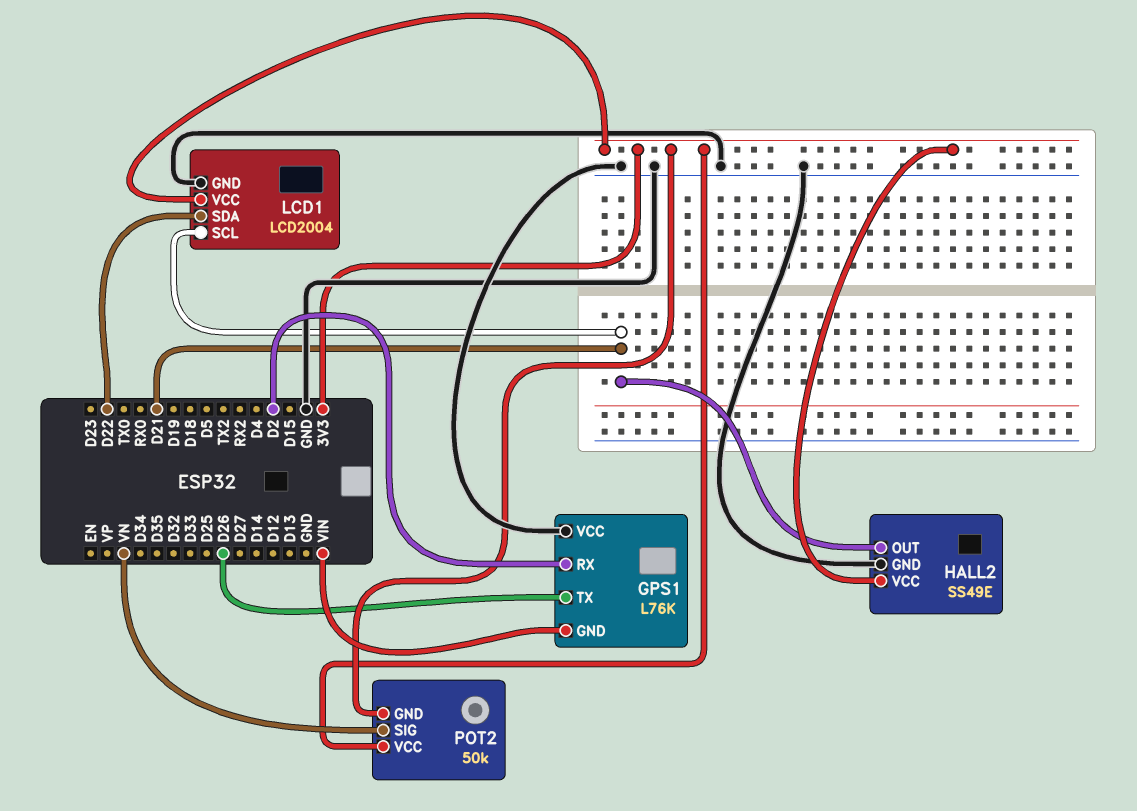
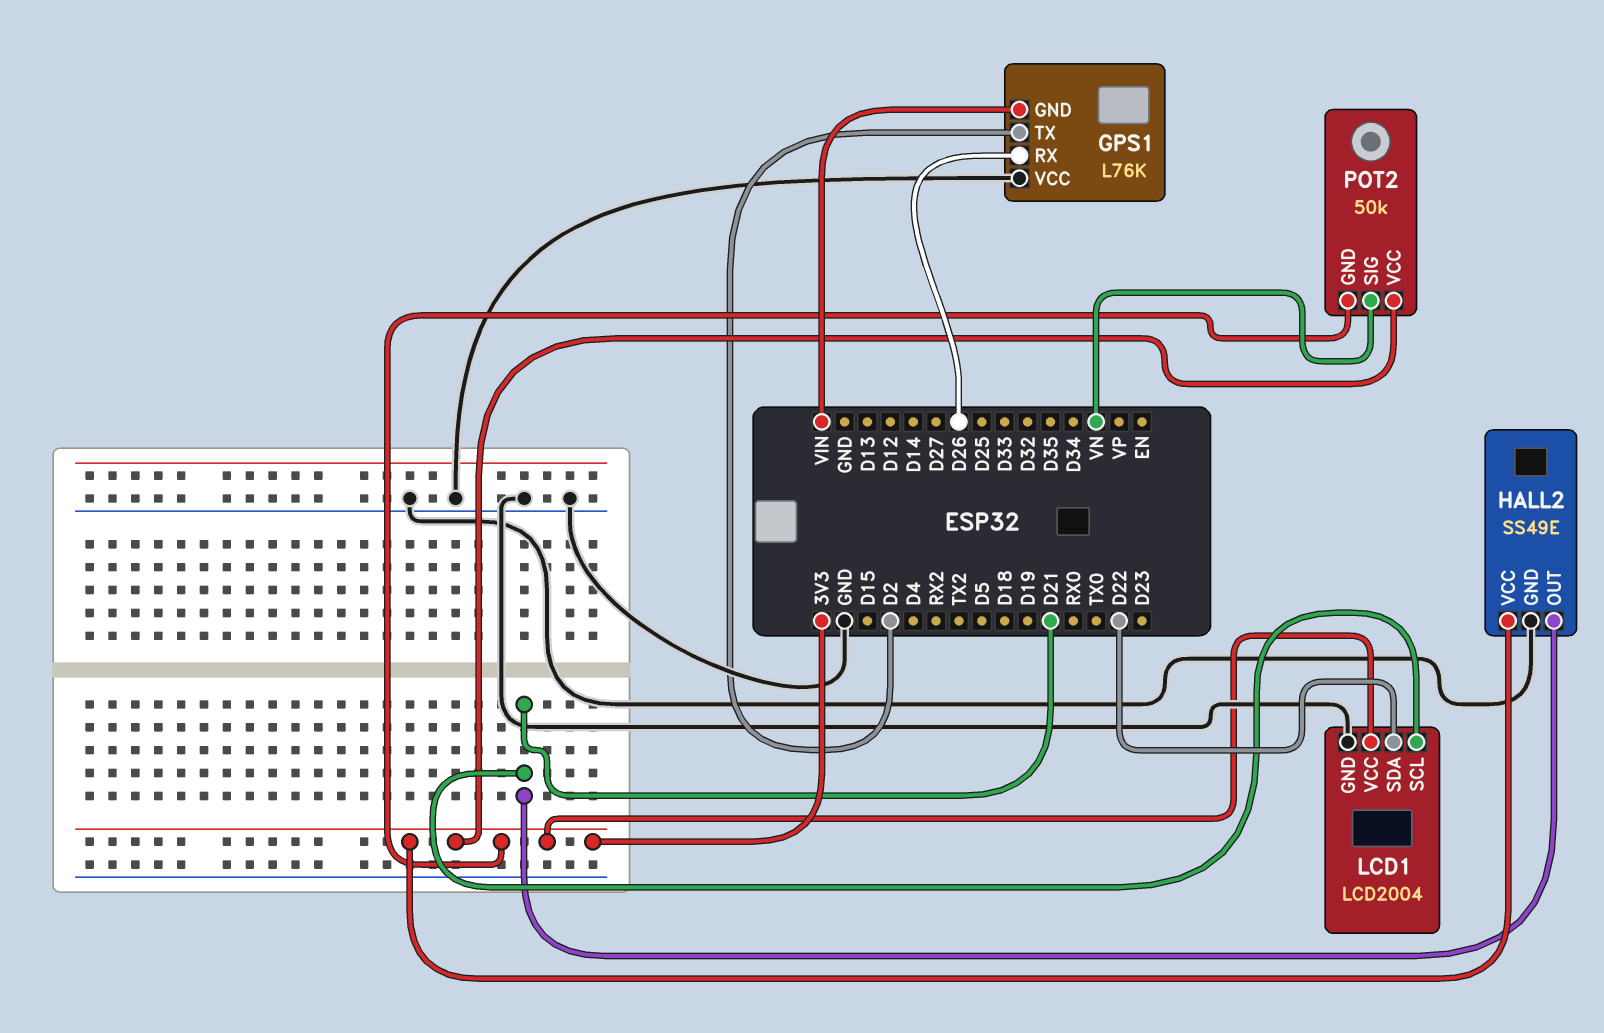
GPS1 pin RX: D2 -> D26
GPS1 pin TX: D26 -> D2

